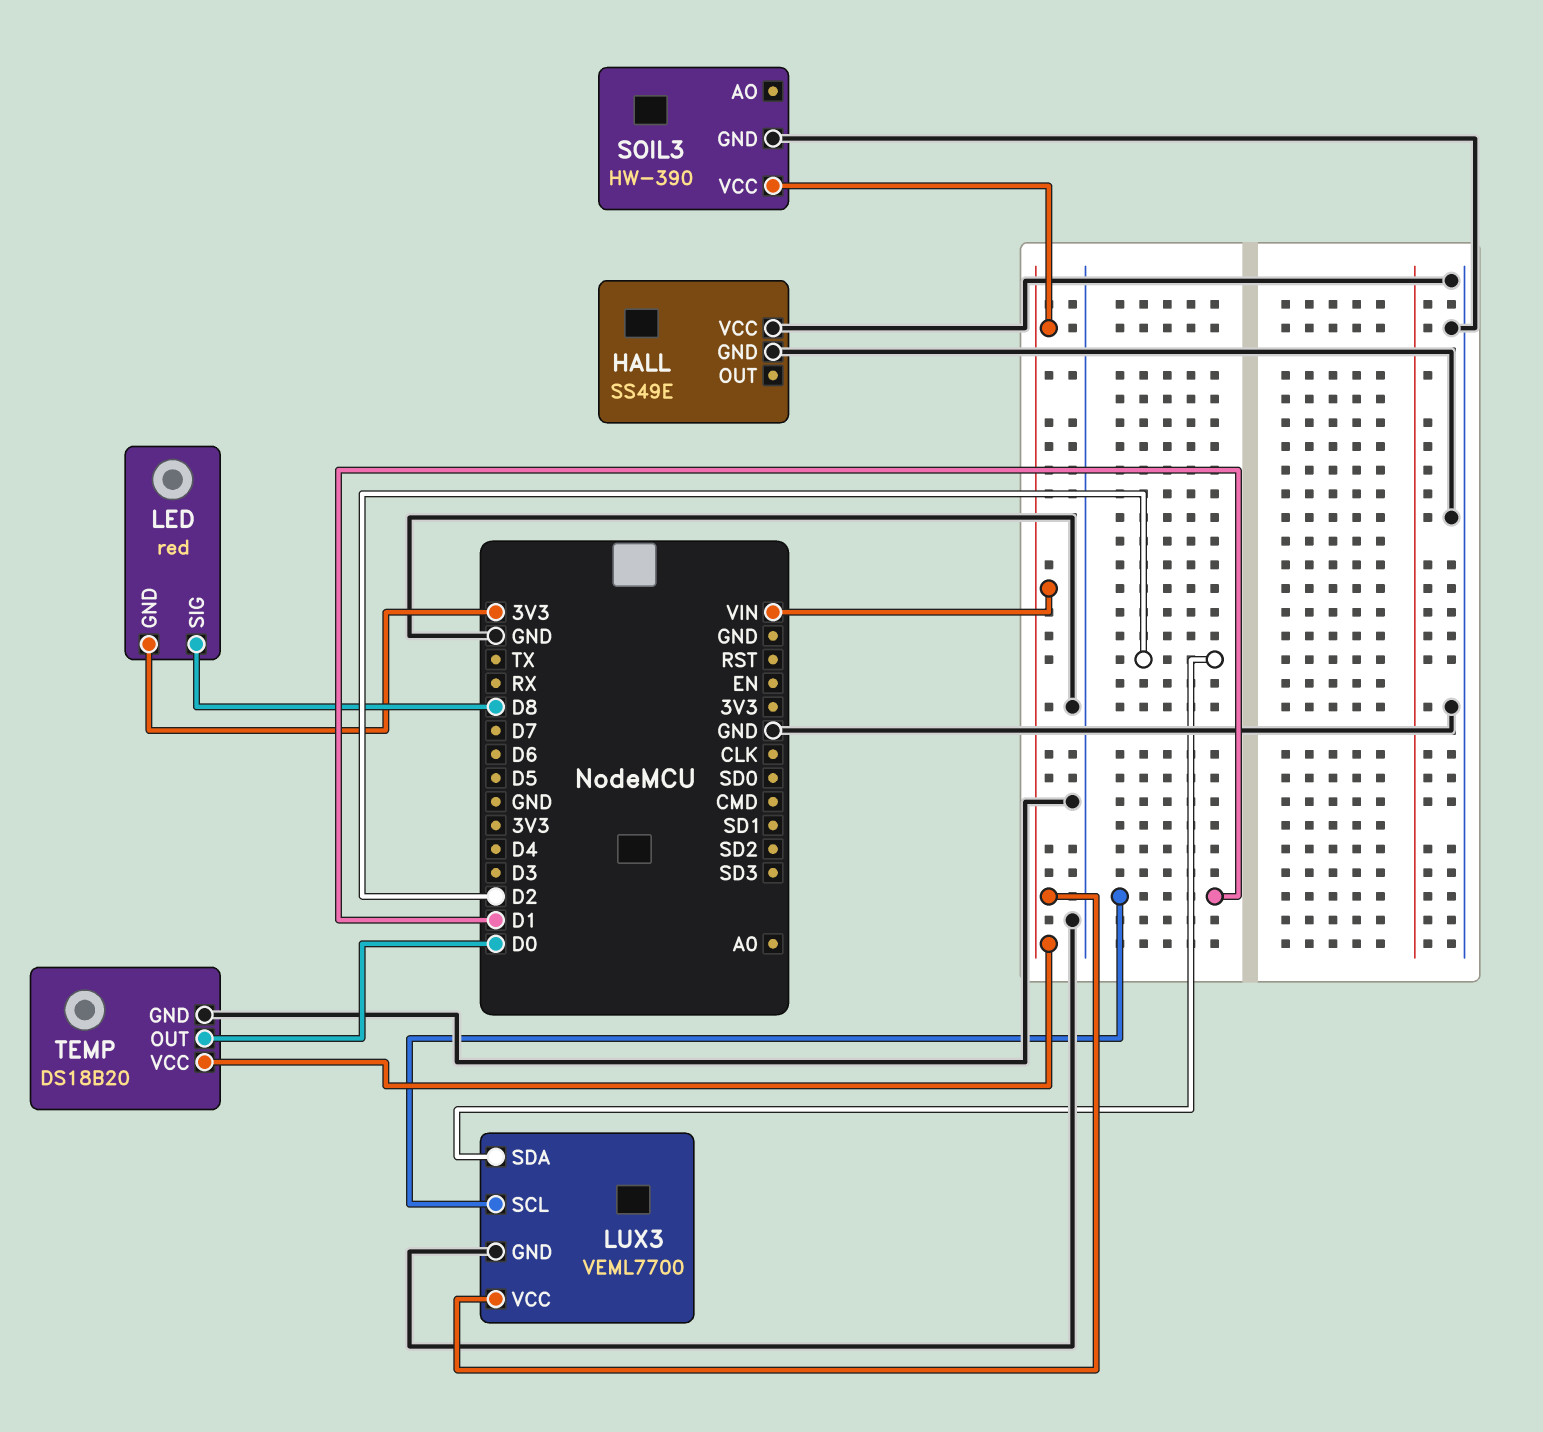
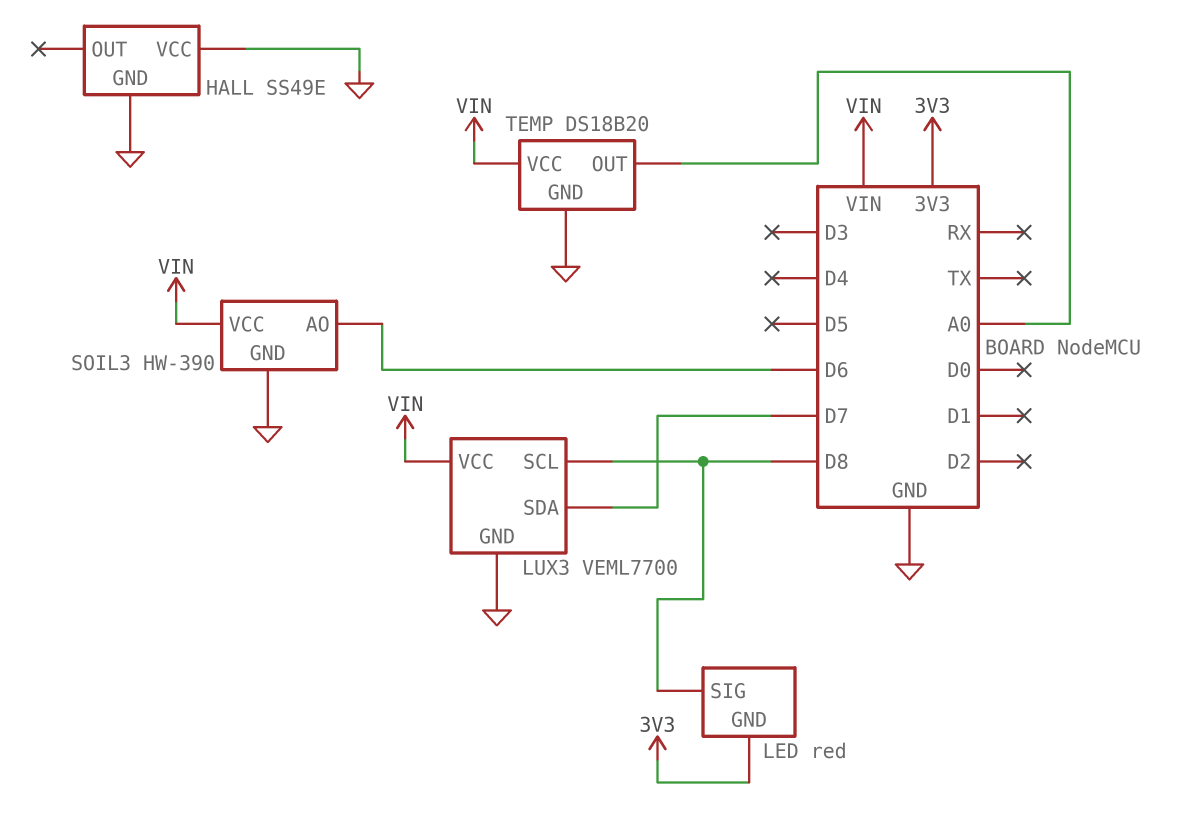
LUX3 pin SCL: D1 -> D8
LUX3 pin SDA: D2 -> D7
SOIL3 pin AO: none -> D6
TEMP pin OUT: D0 -> A0

